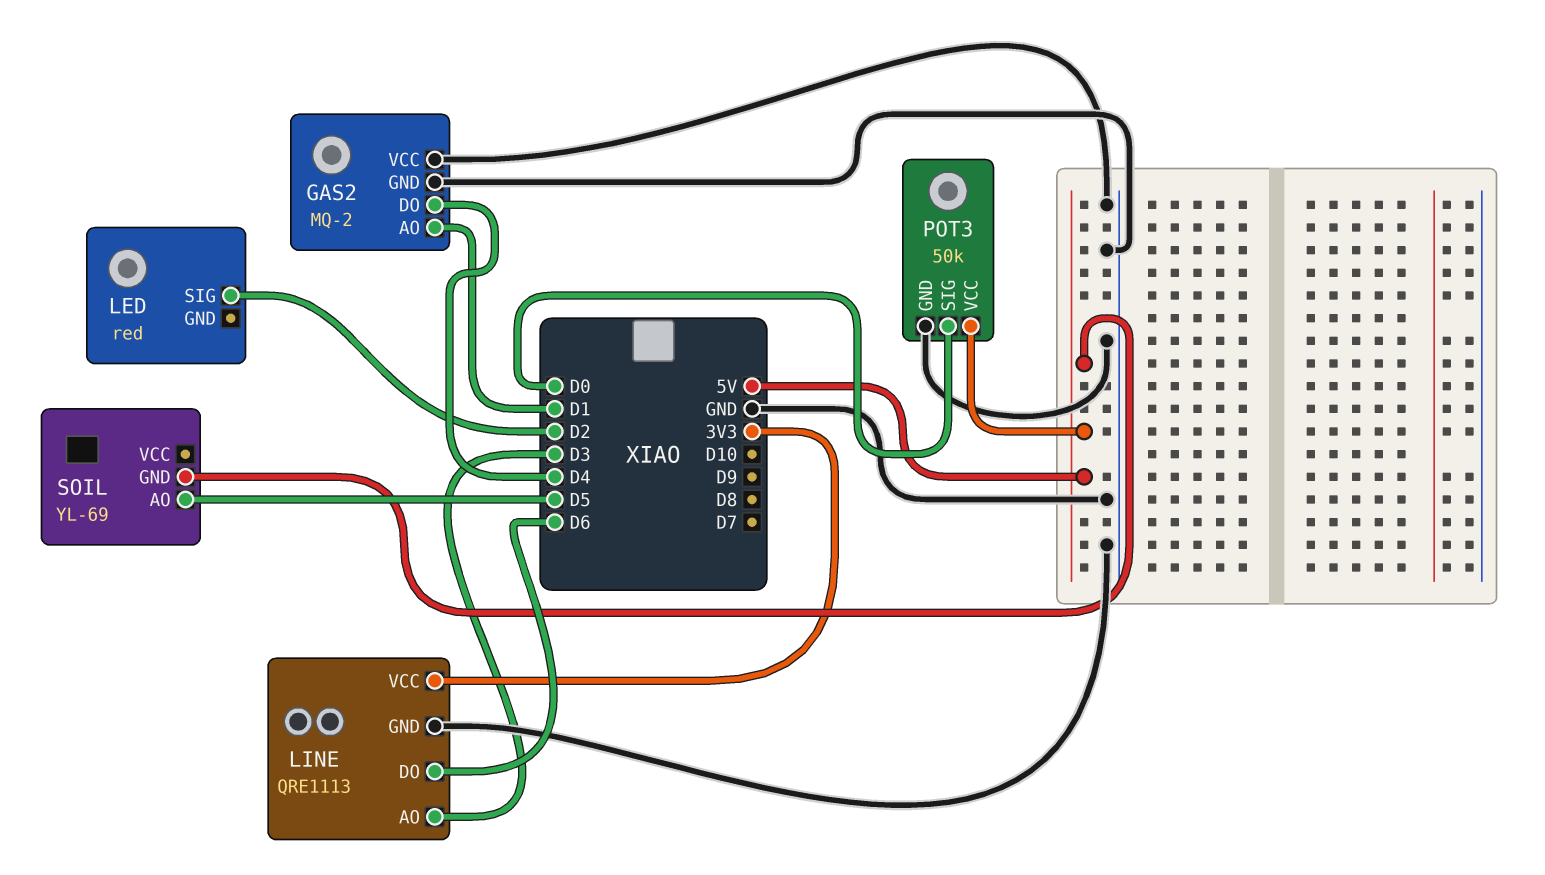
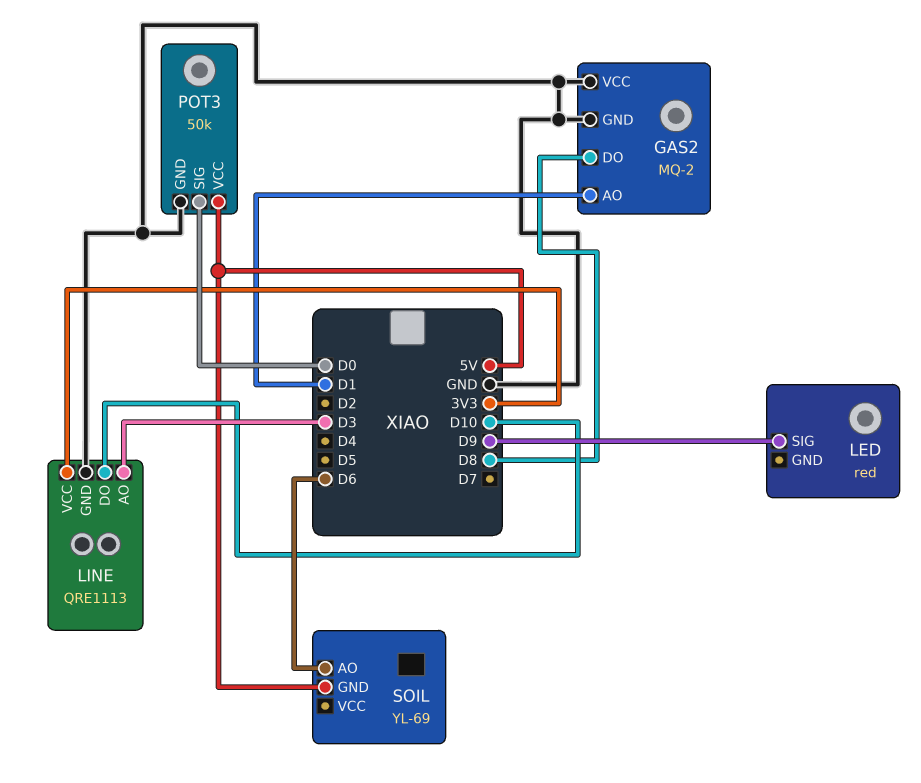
GAS2 pin DO: D4 -> D8
LED pin SIG: D2 -> D9
LINE pin DO: D6 -> D10
SOIL pin AO: D5 -> D6

